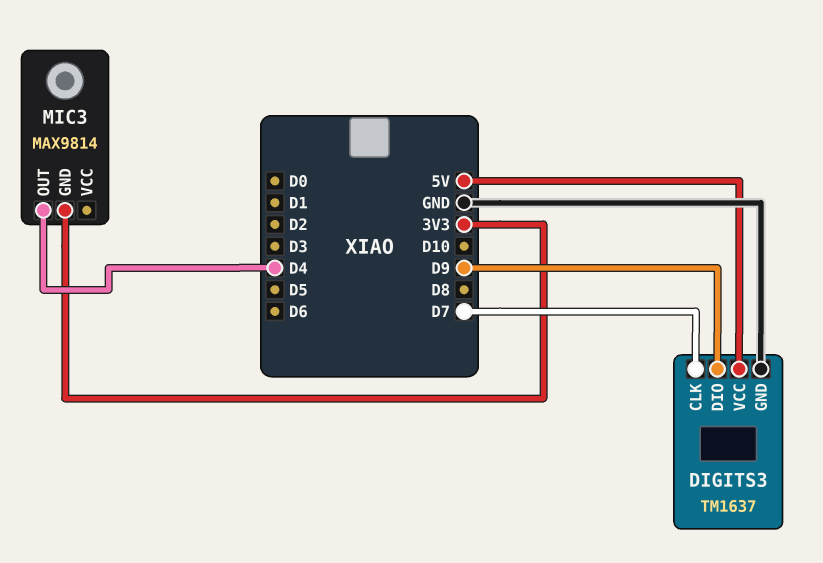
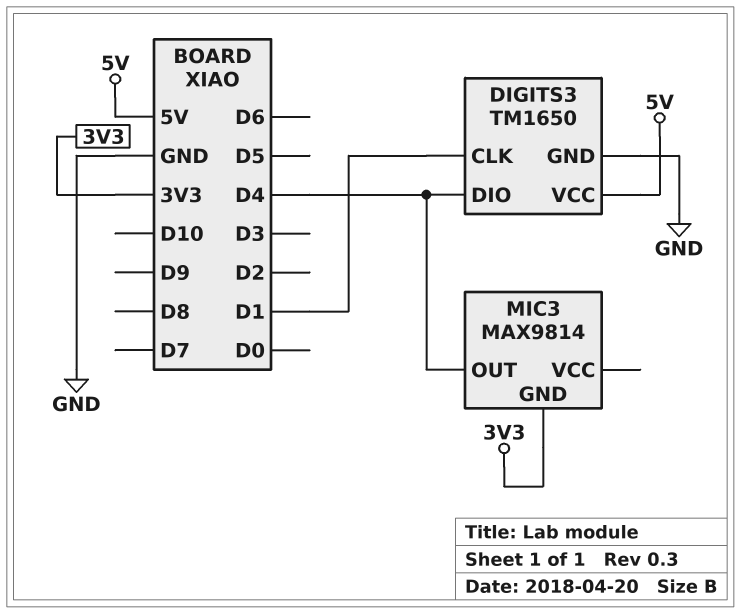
DIGITS3: TM1637 -> TM1650
DIGITS3 pin CLK: D7 -> D1
DIGITS3 pin DIO: D9 -> D4

